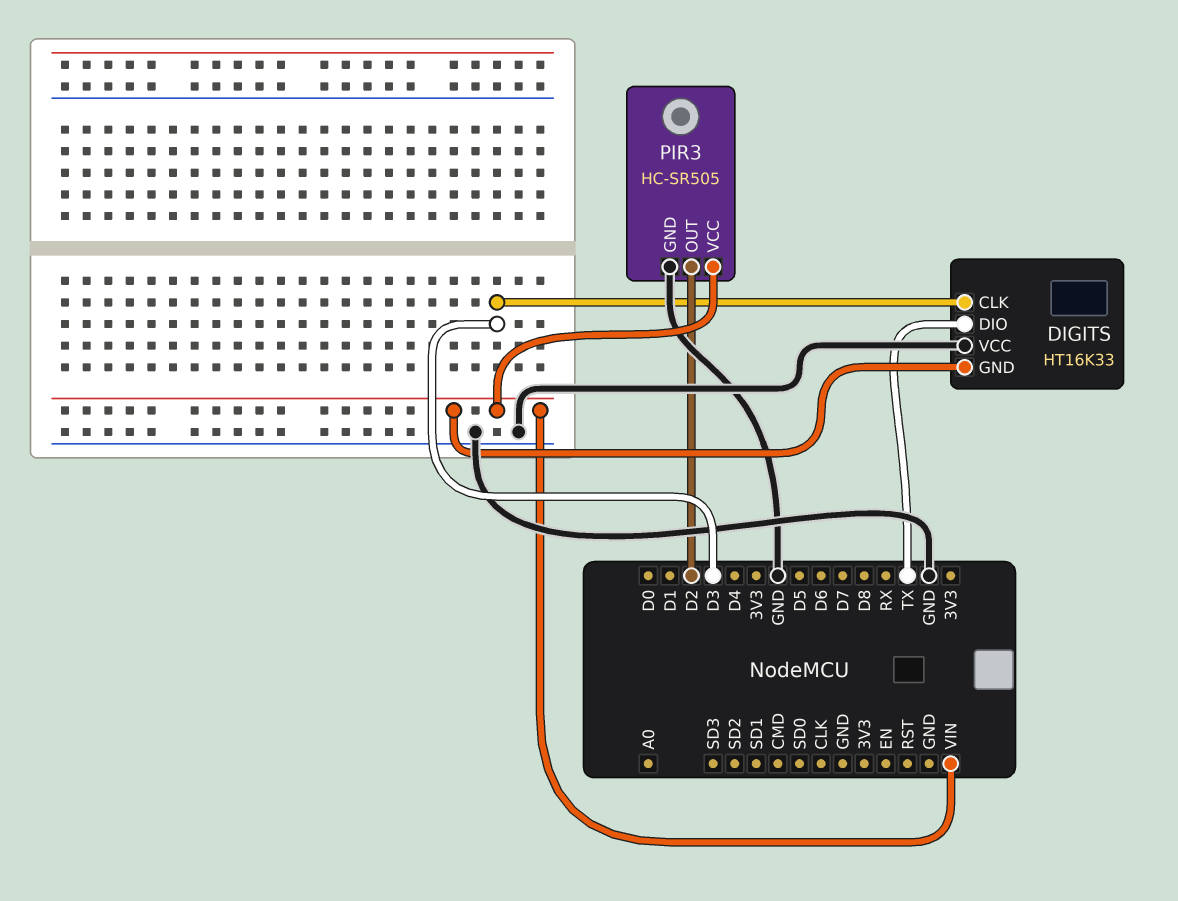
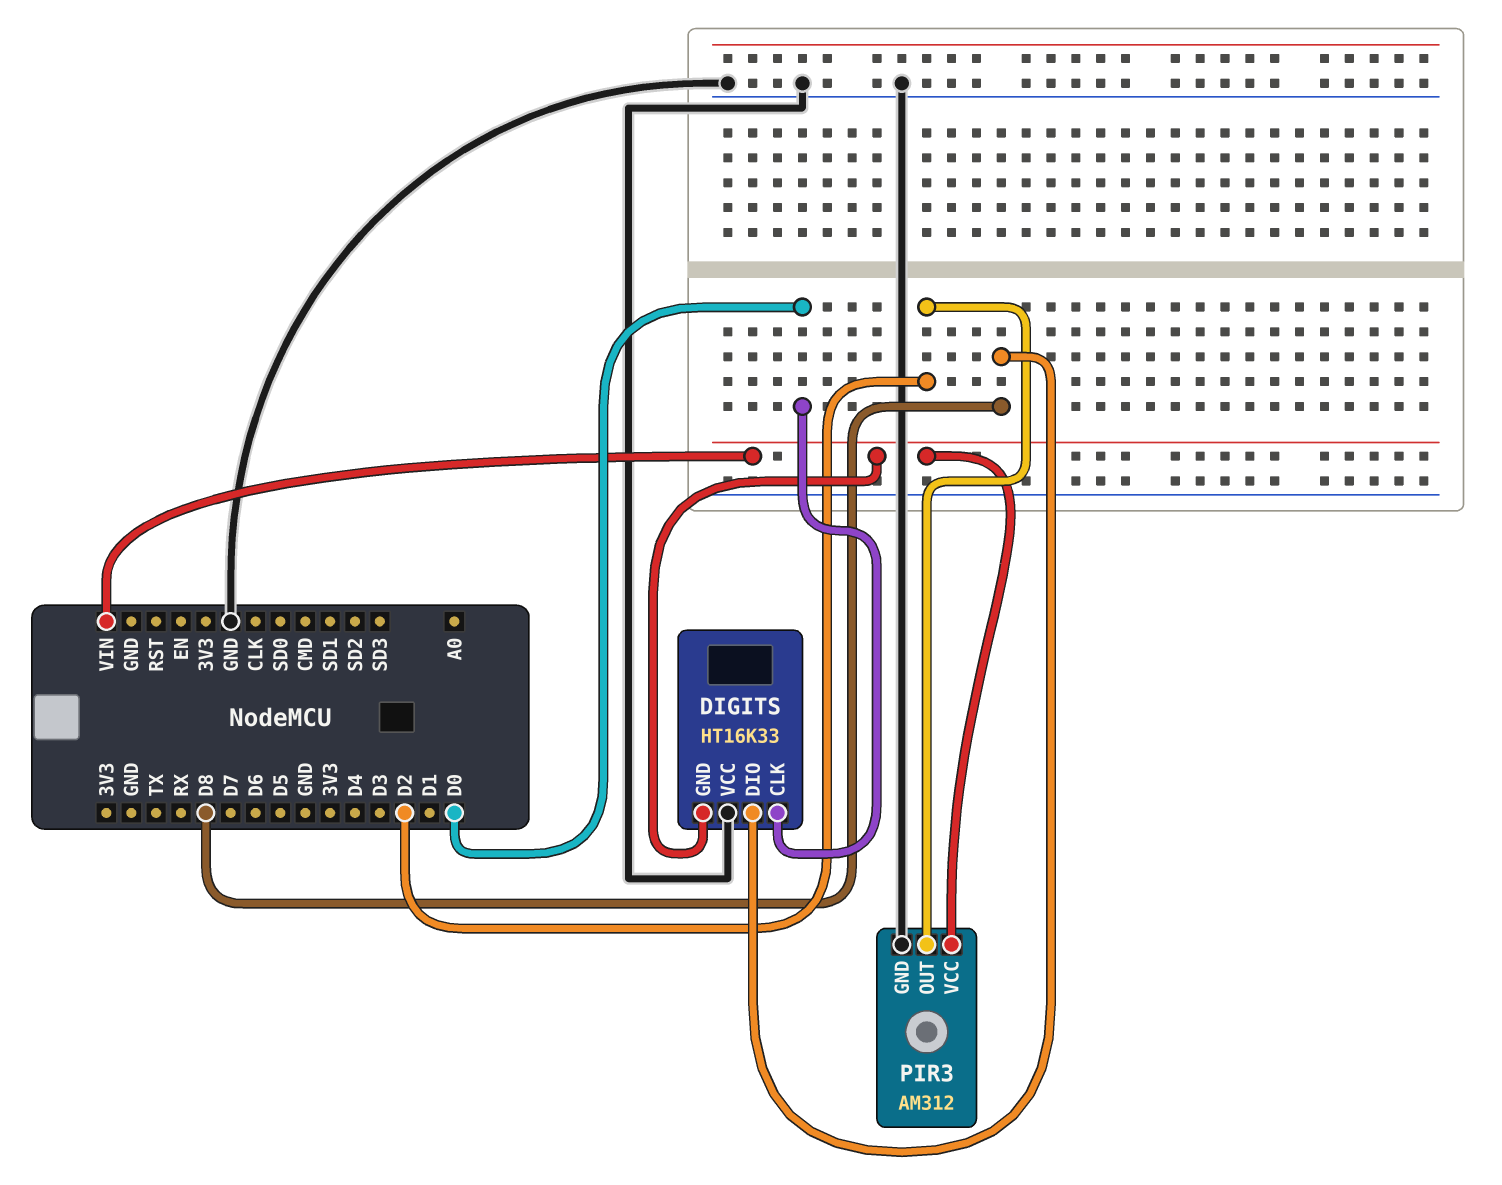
DIGITS pin CLK: D3 -> D0
DIGITS pin DIO: TX -> D8
PIR3: HC-SR505 -> AM312

